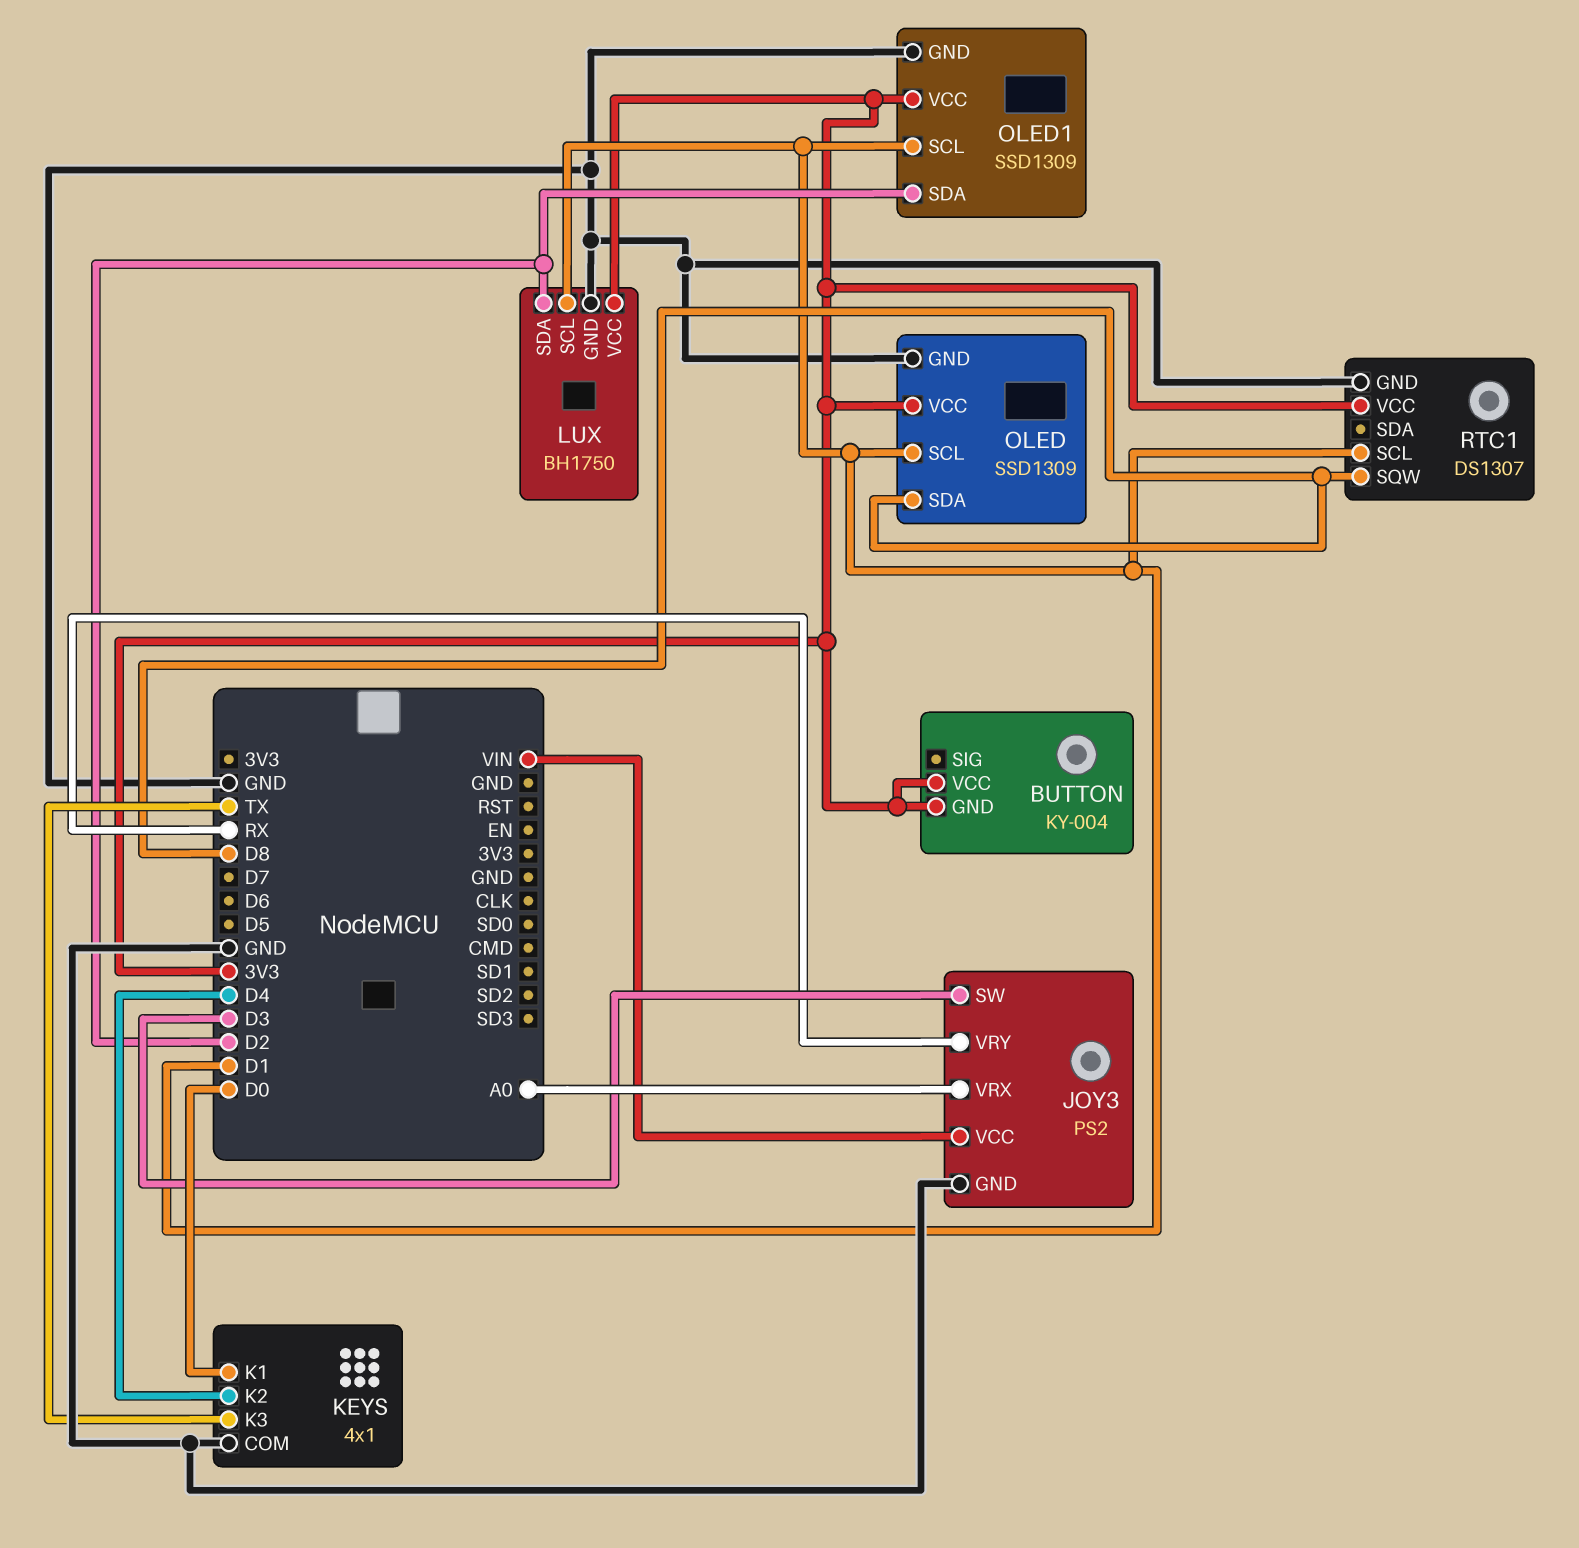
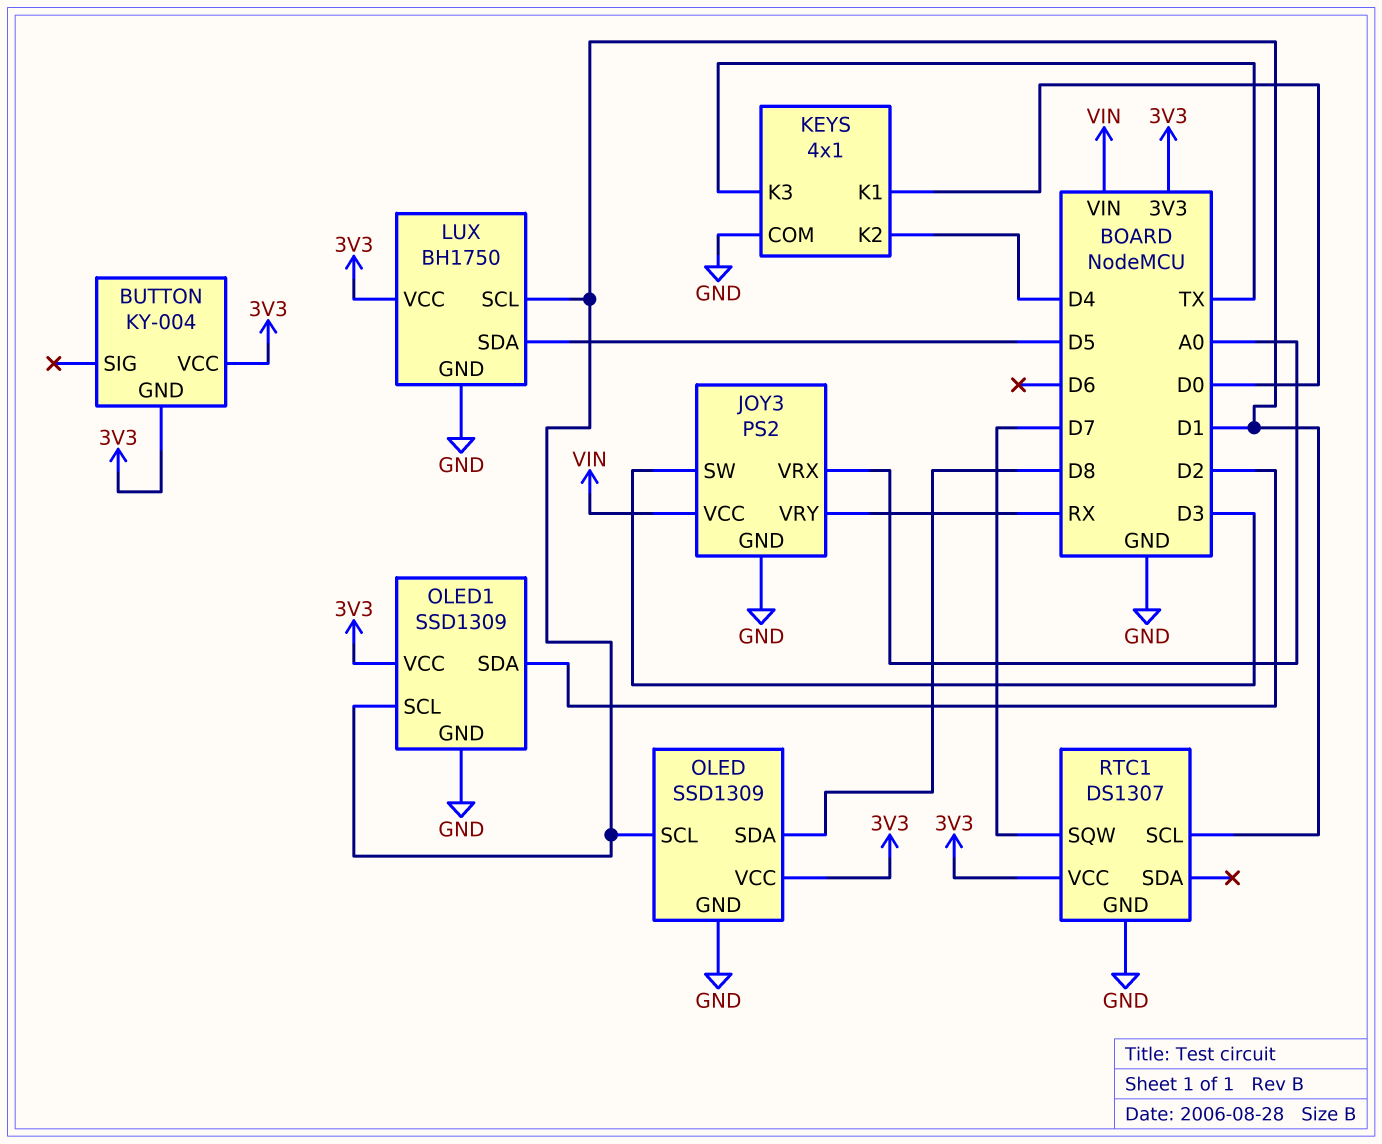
LUX pin SDA: D2 -> D5
RTC1 pin SQW: D8 -> D7

